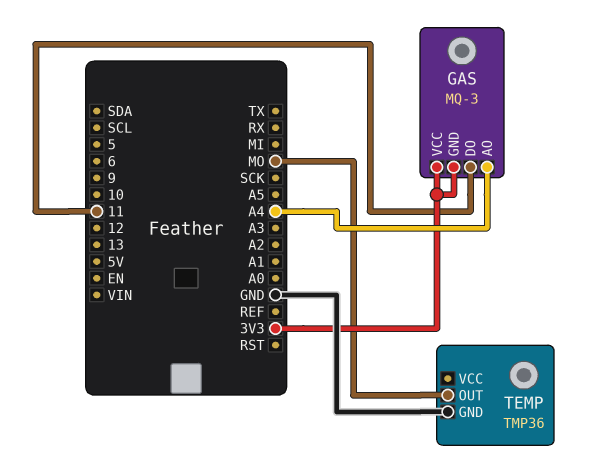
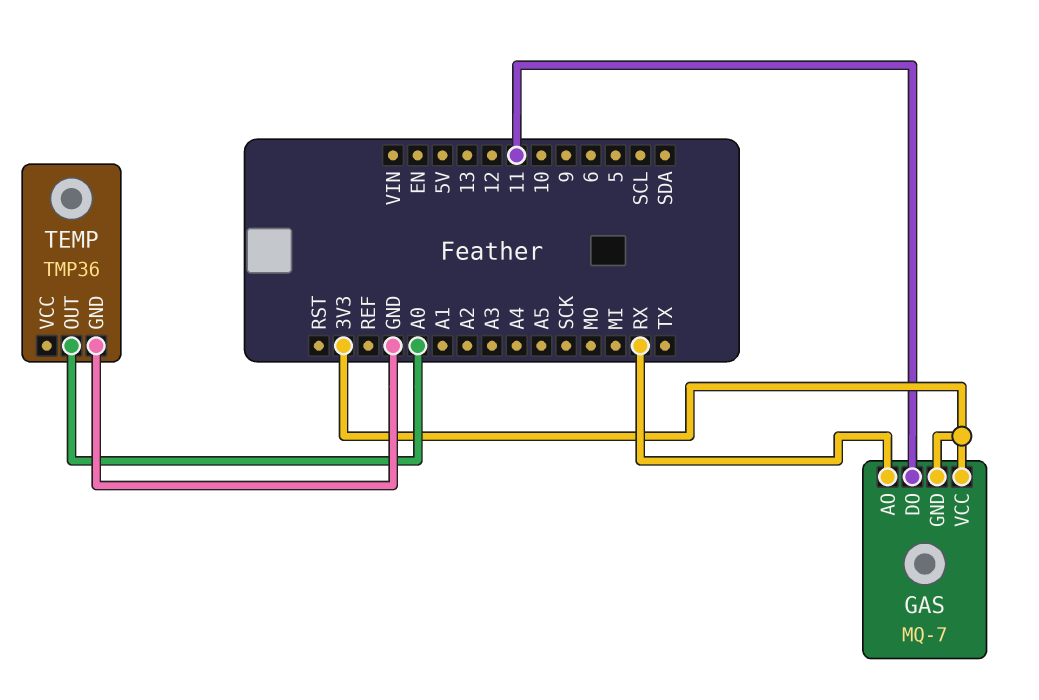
GAS: MQ-3 -> MQ-7
GAS pin AO: A4 -> RX
TEMP pin OUT: MO -> A0

